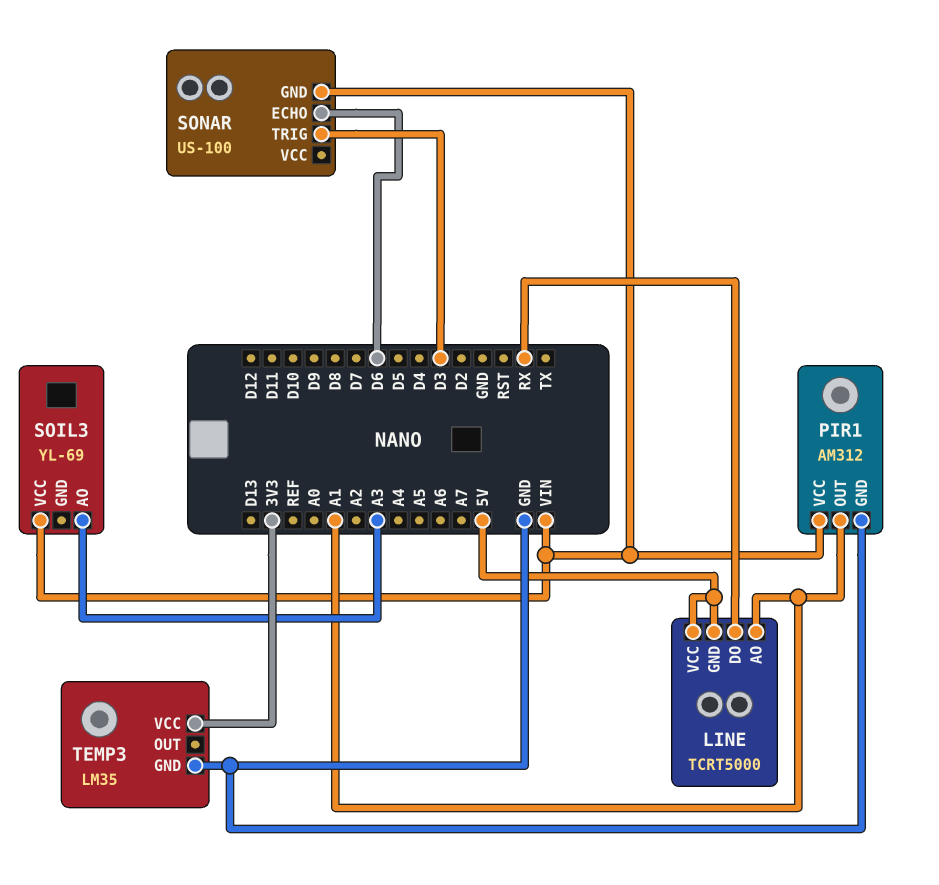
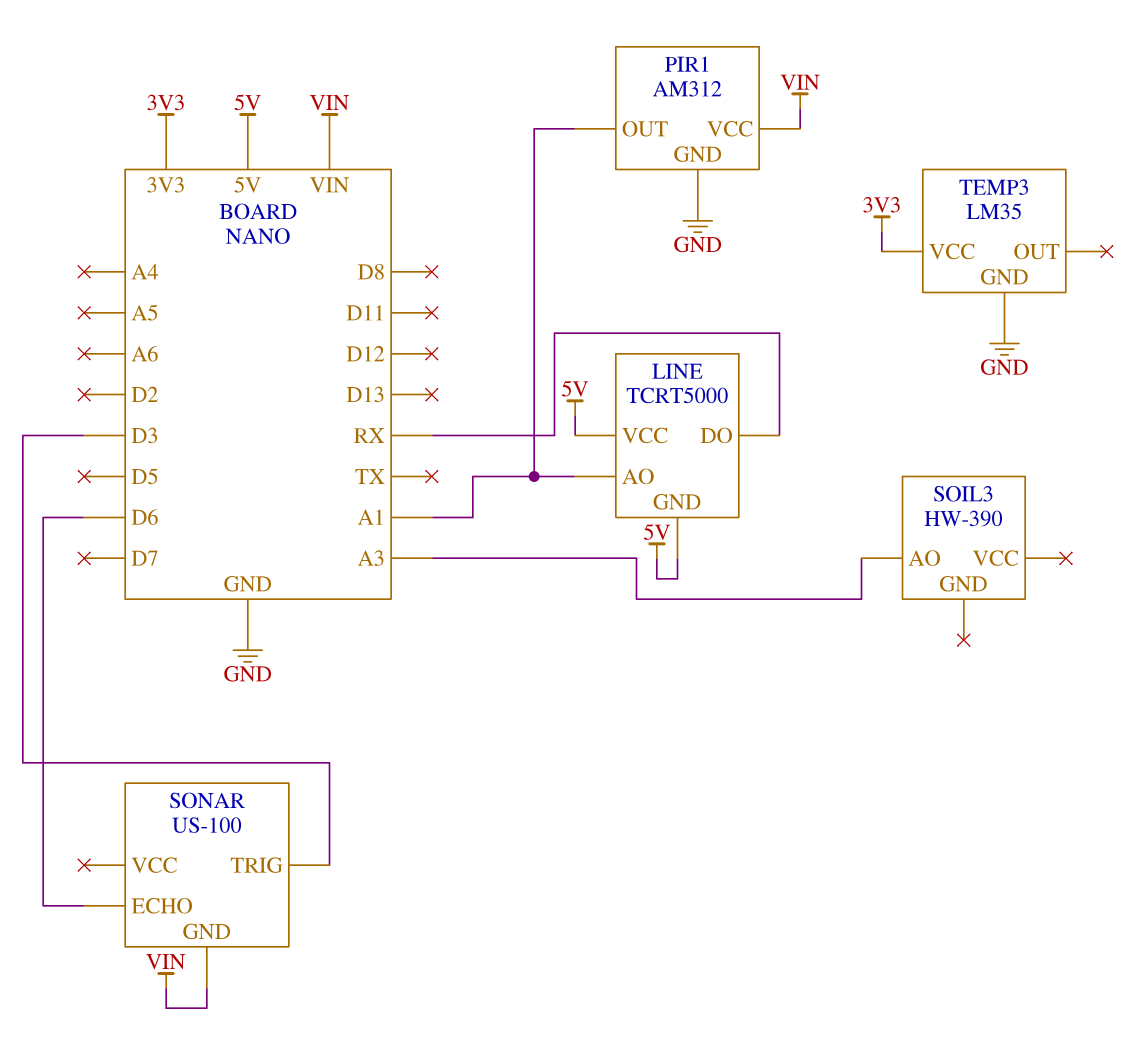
SOIL3: YL-69 -> HW-390
SOIL3 pin VCC: VIN -> none

